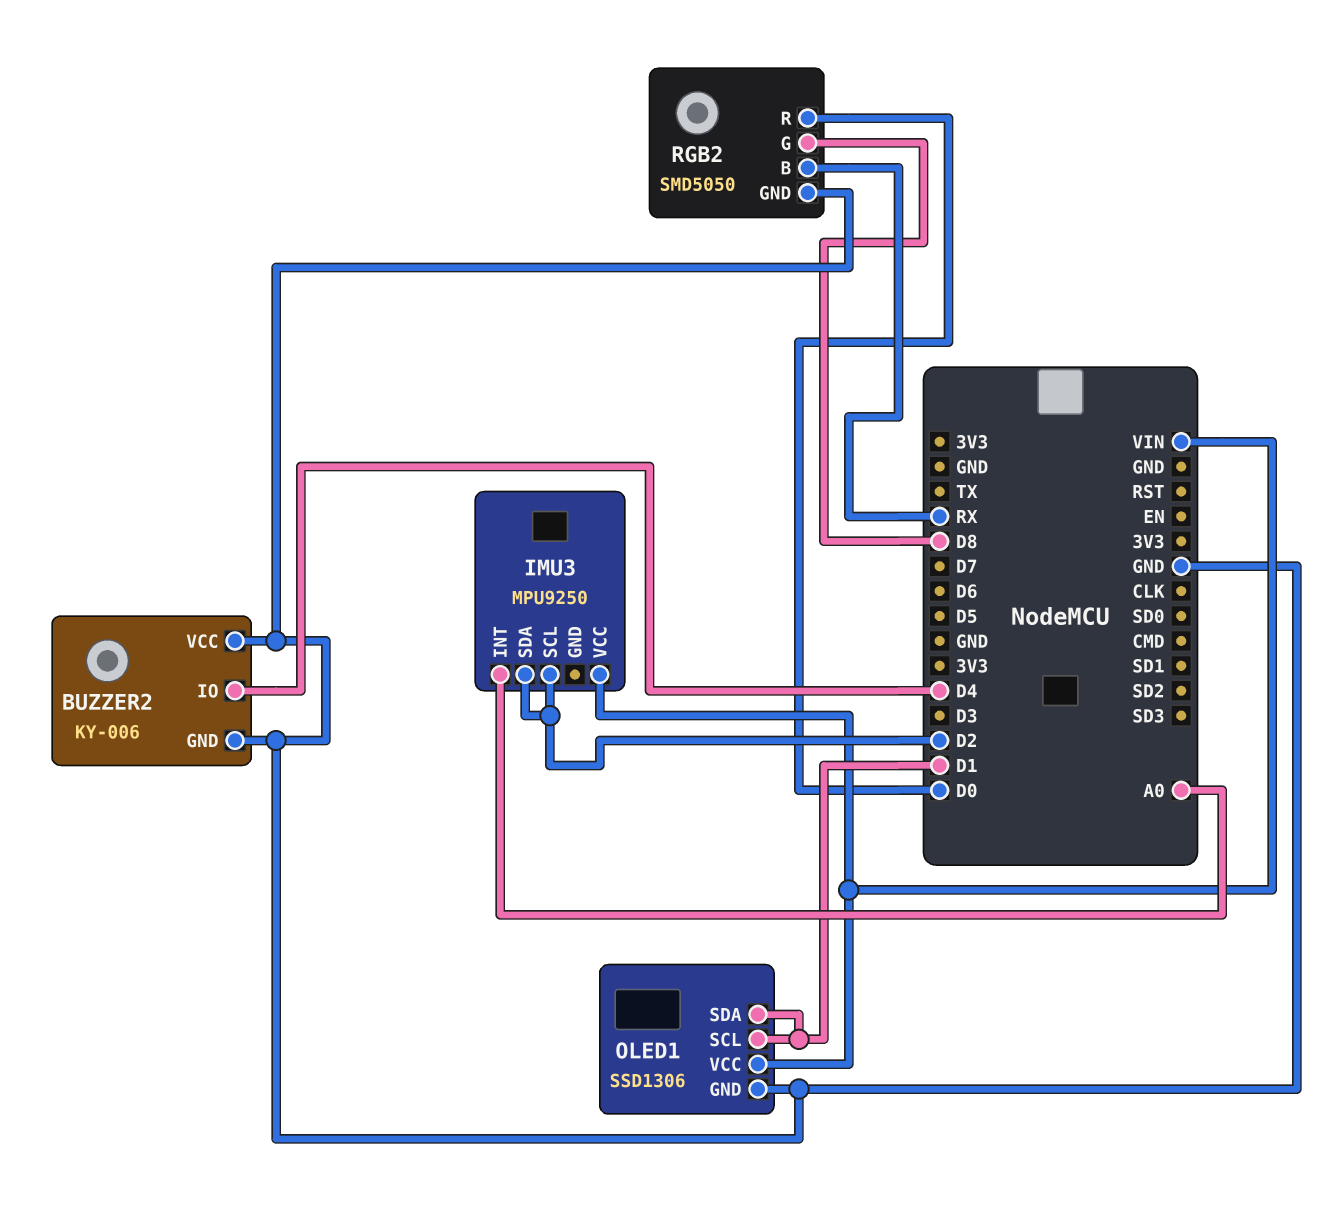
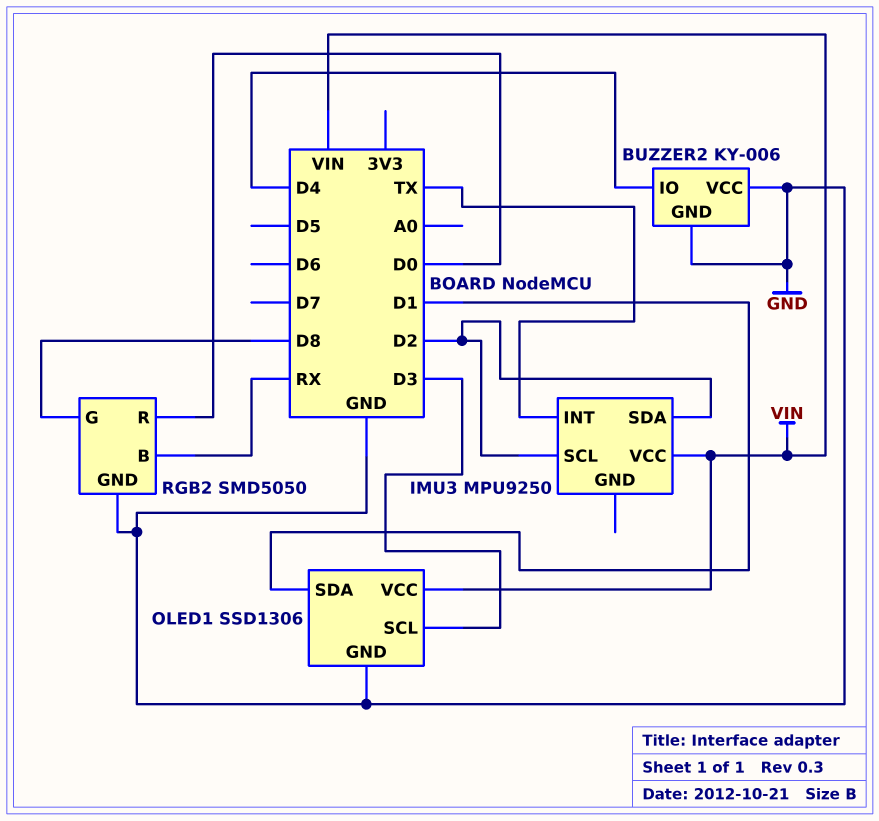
IMU3 pin INT: A0 -> TX
OLED1 pin SCL: D1 -> D3

